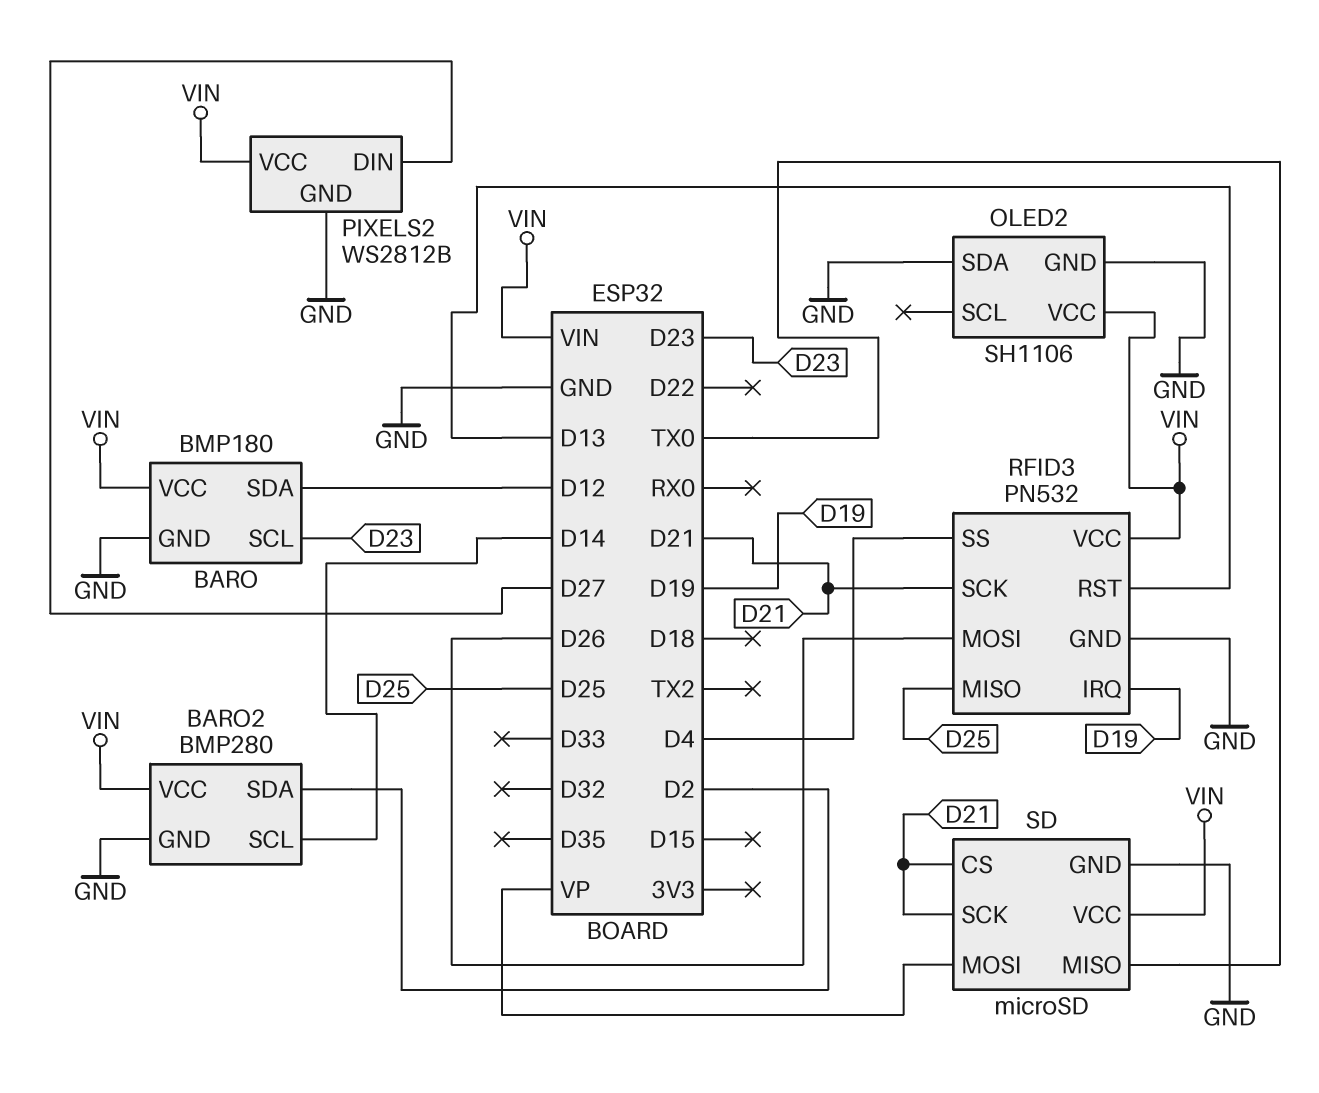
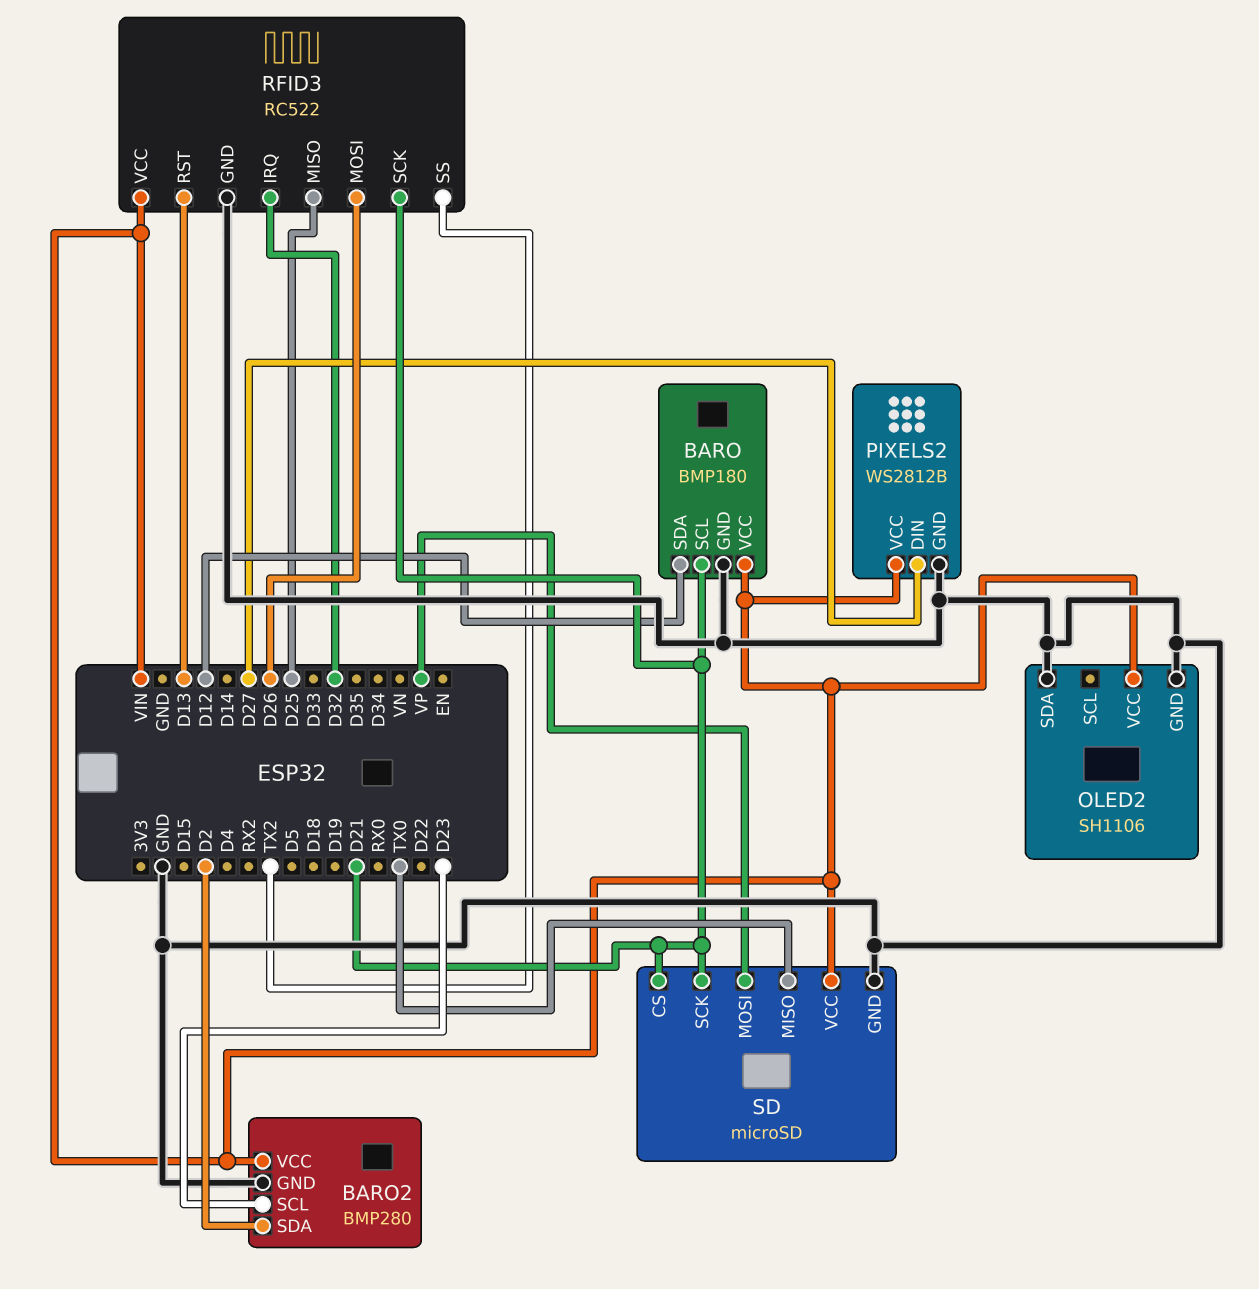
BARO pin SCL: D23 -> D21
BARO2 pin SCL: D14 -> D23
RFID3: PN532 -> RC522
RFID3 pin IRQ: D19 -> D32
RFID3 pin SS: D4 -> TX2

